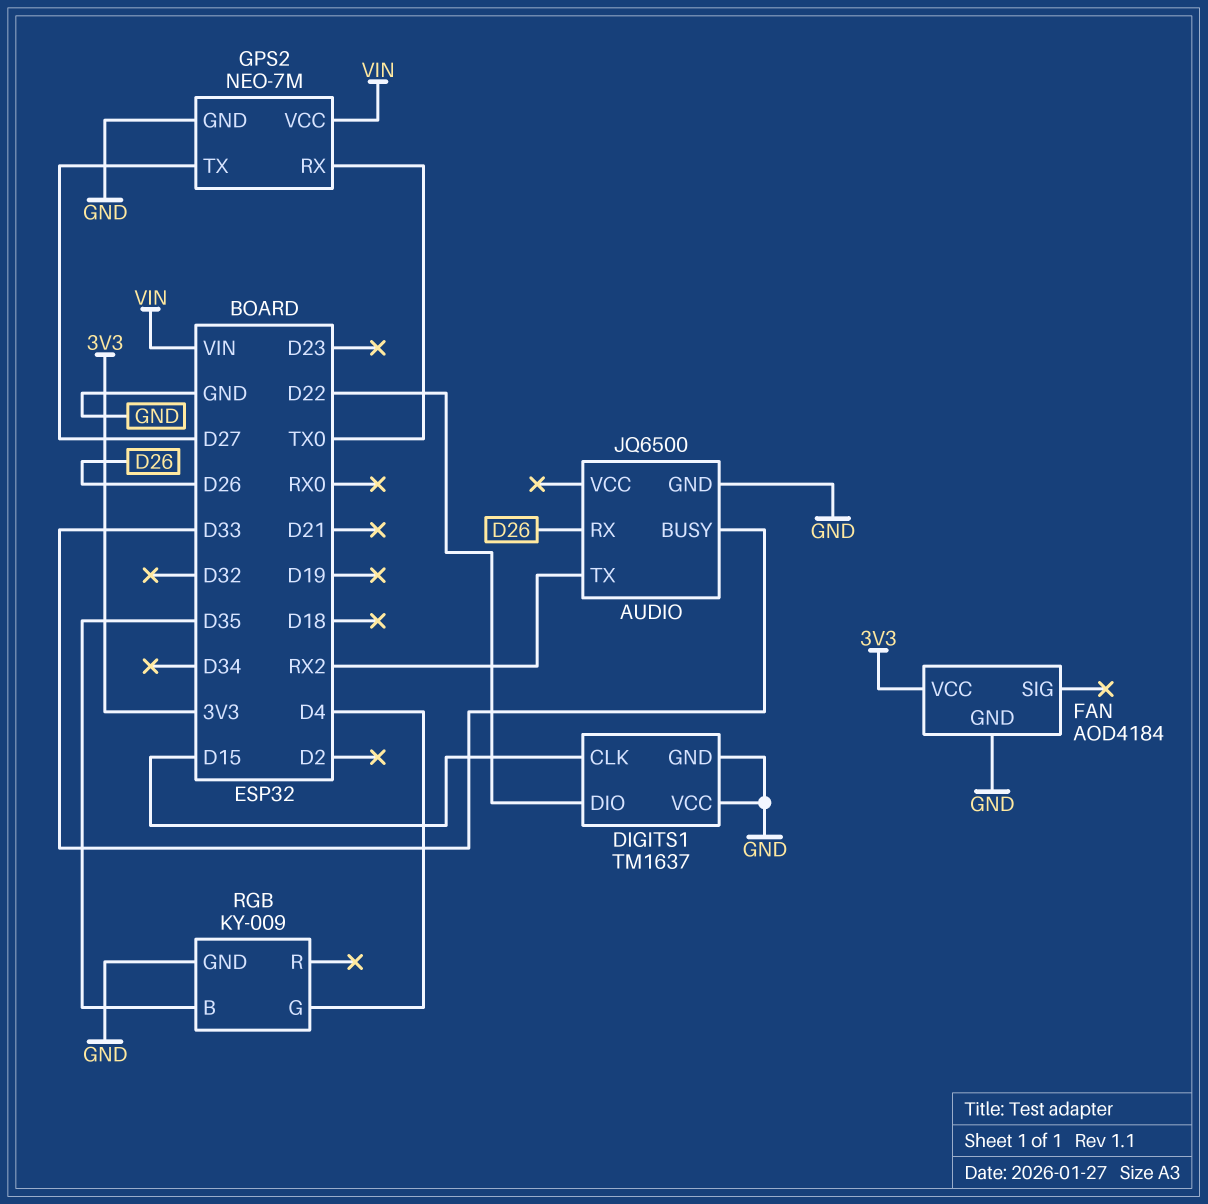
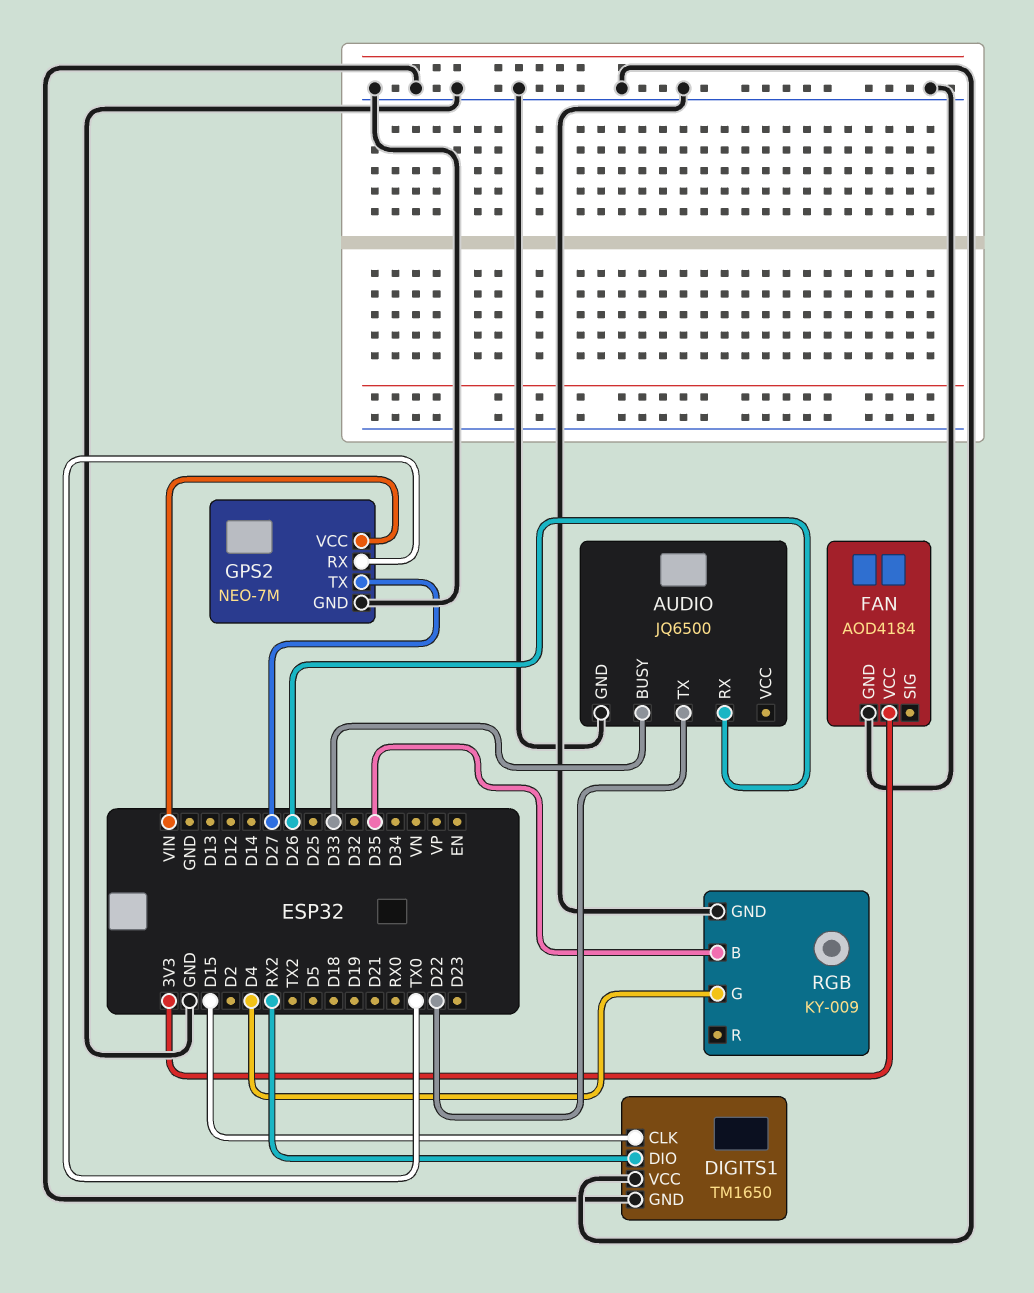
AUDIO pin TX: RX2 -> D22
DIGITS1: TM1637 -> TM1650
DIGITS1 pin DIO: D22 -> RX2

